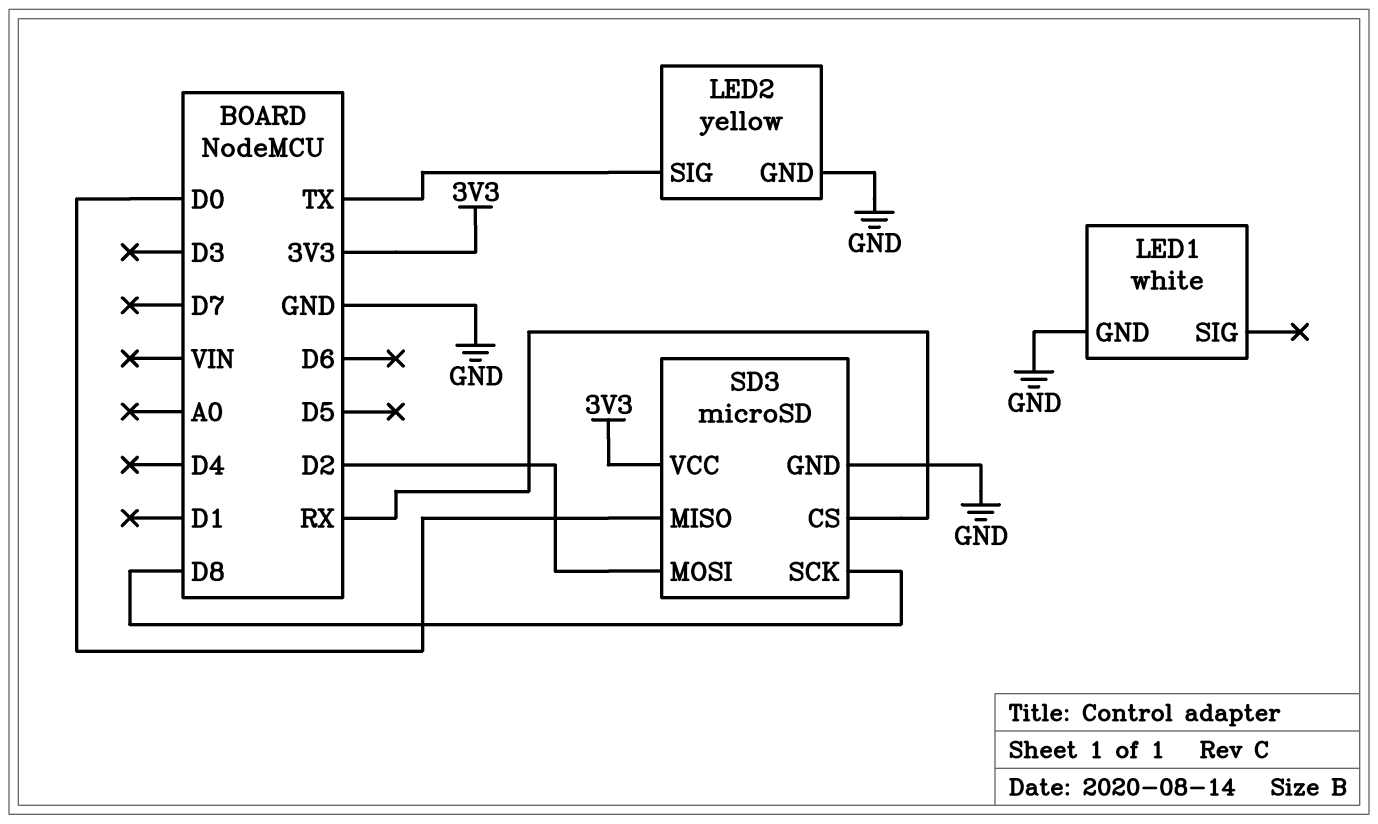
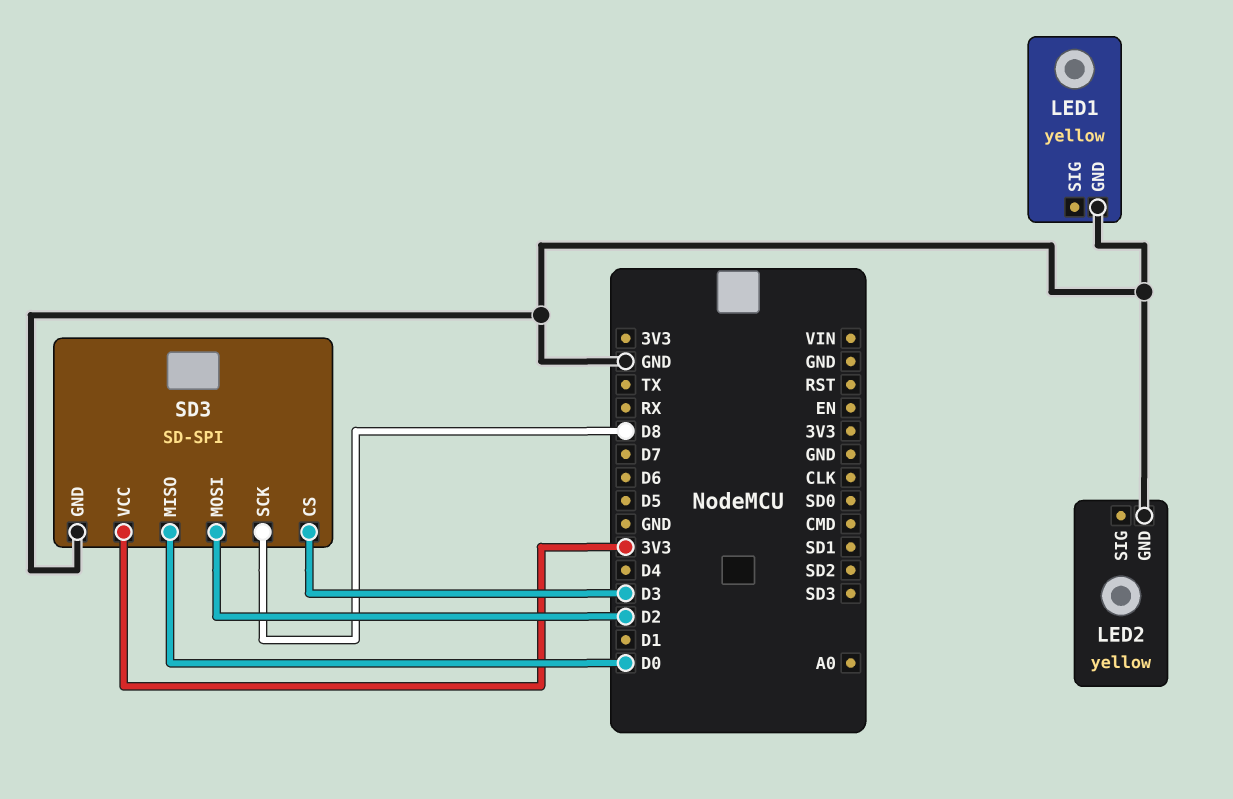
LED1: white -> yellow
LED2 pin SIG: TX -> none
SD3: microSD -> SD-SPI
SD3 pin CS: RX -> D3

